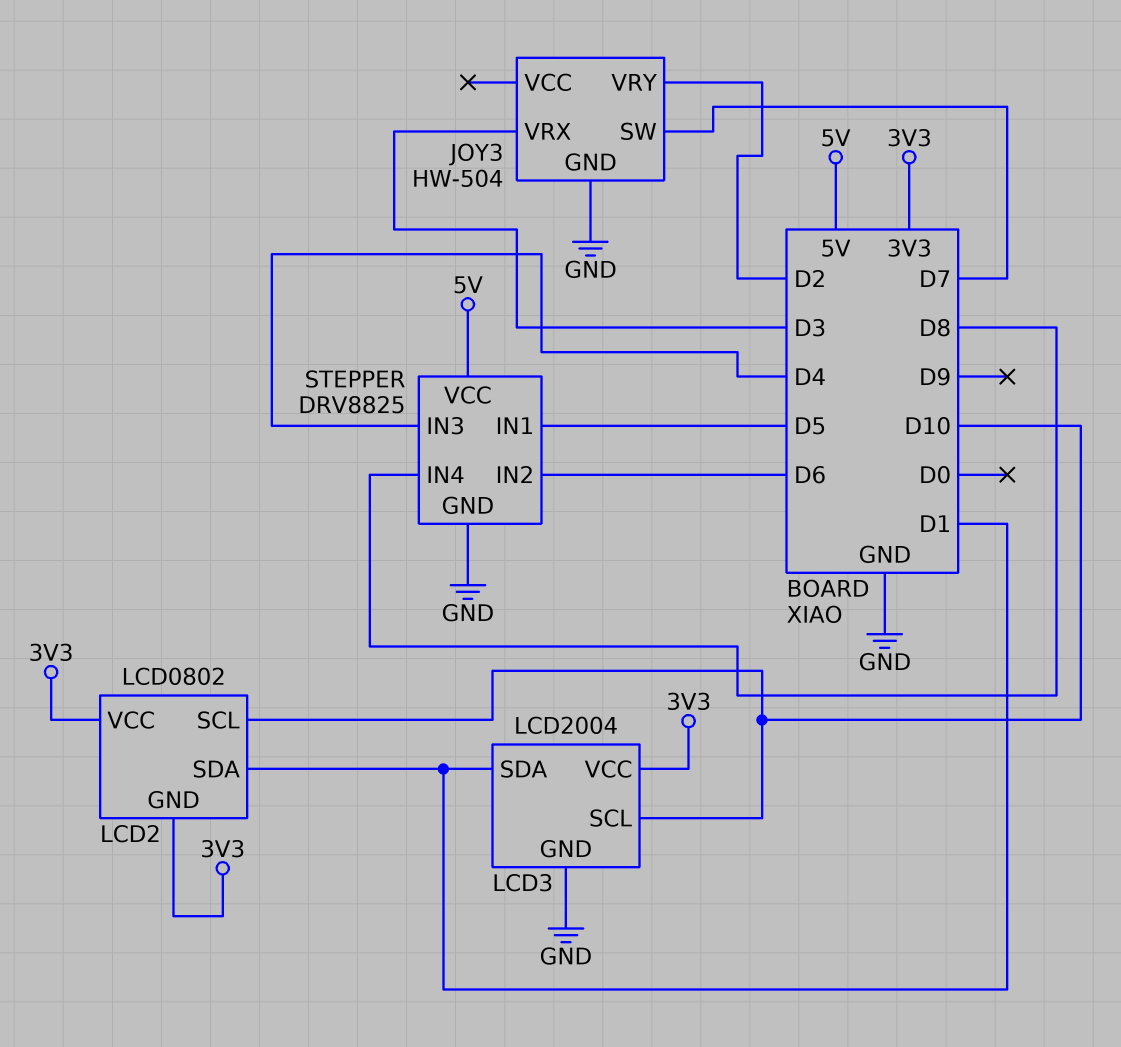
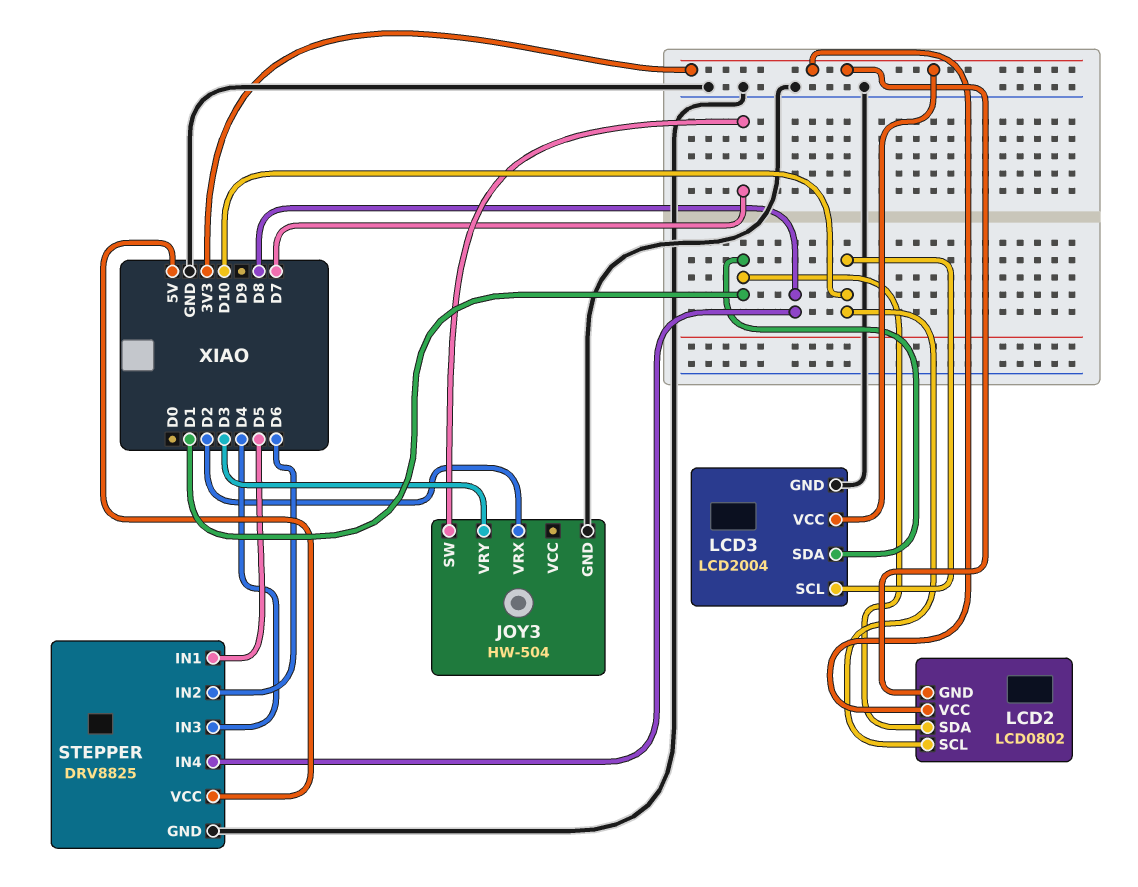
JOY3 pin VRX: D3 -> D2
JOY3 pin VRY: D2 -> D3

